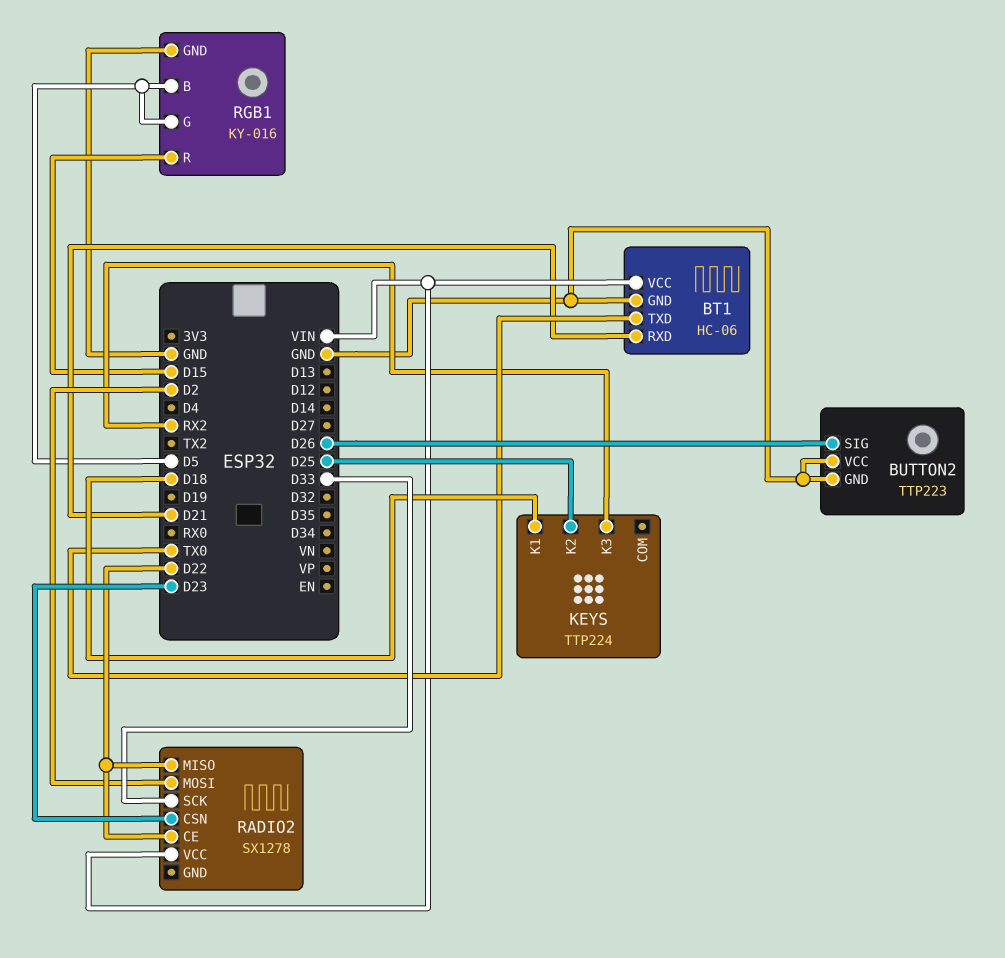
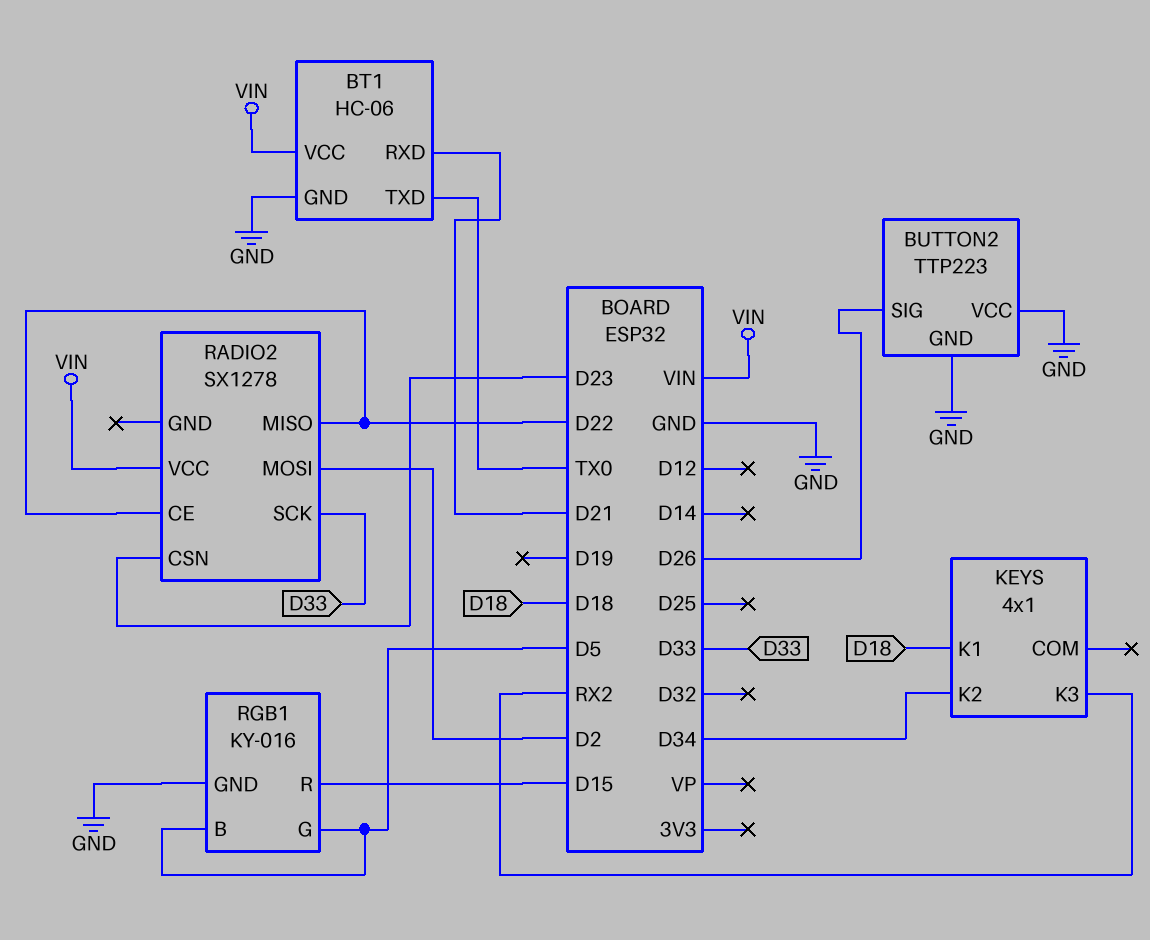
KEYS: TTP224 -> 4x1
KEYS pin K2: D25 -> D34

